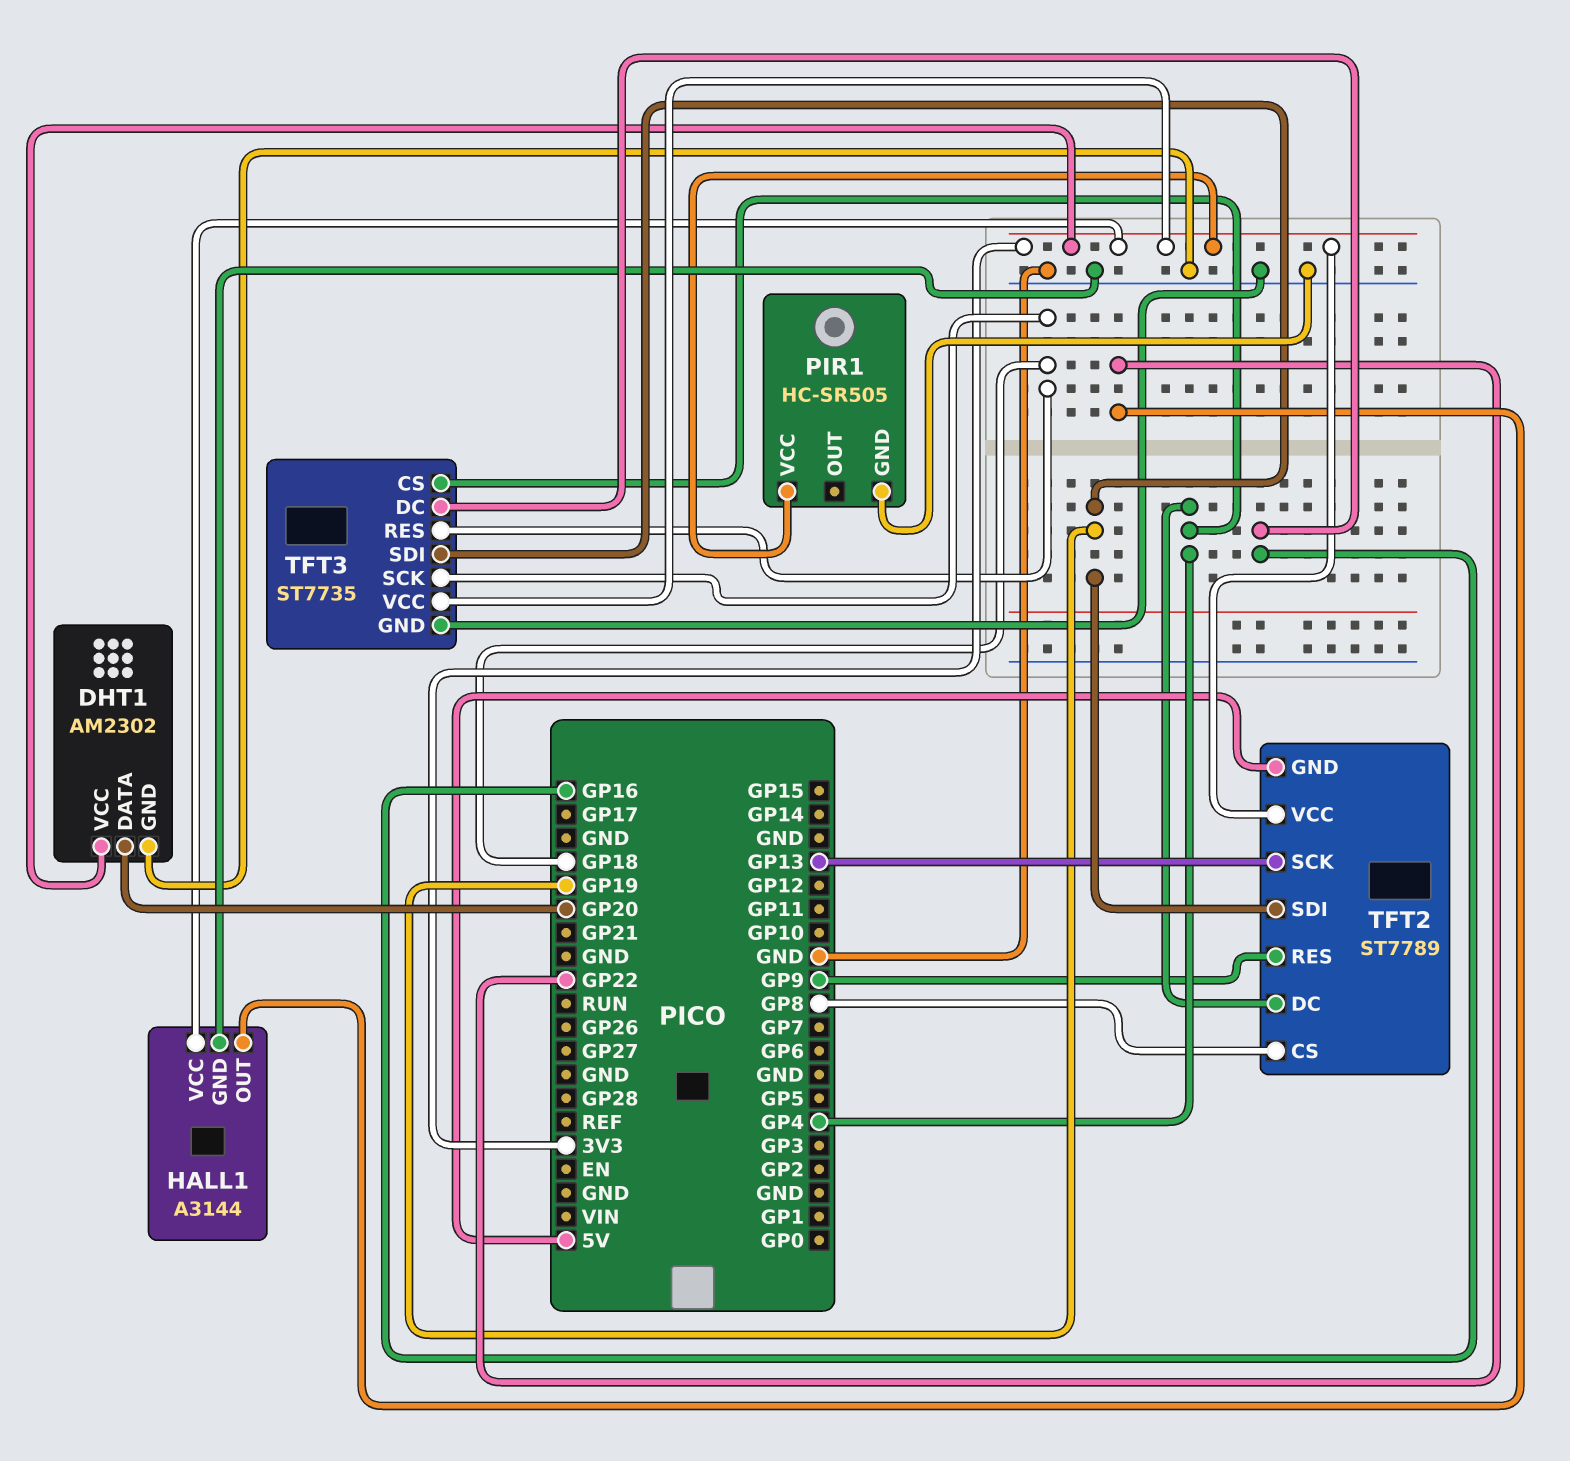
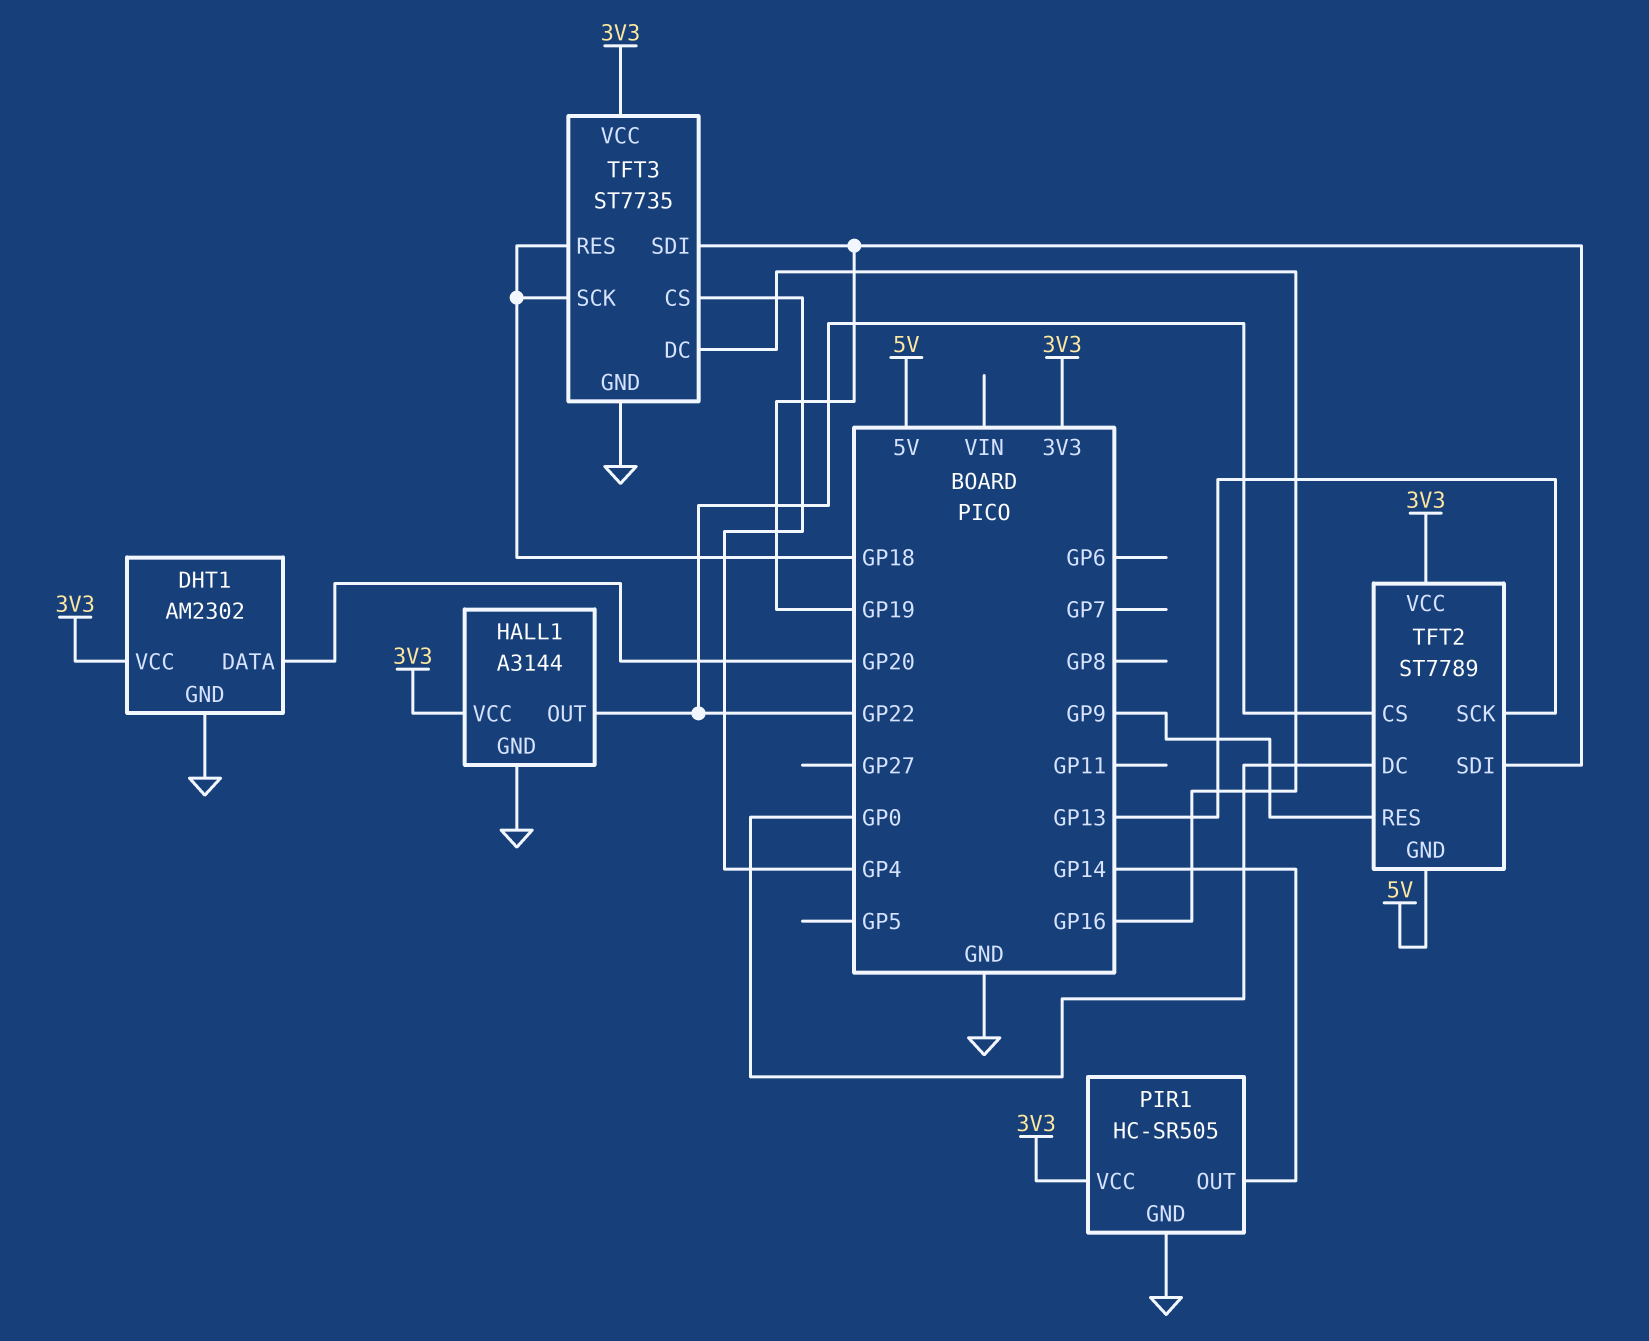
PIR1 pin OUT: none -> GP14
TFT2 pin CS: GP8 -> GP22
TFT2 pin DC: GP4 -> GP0

